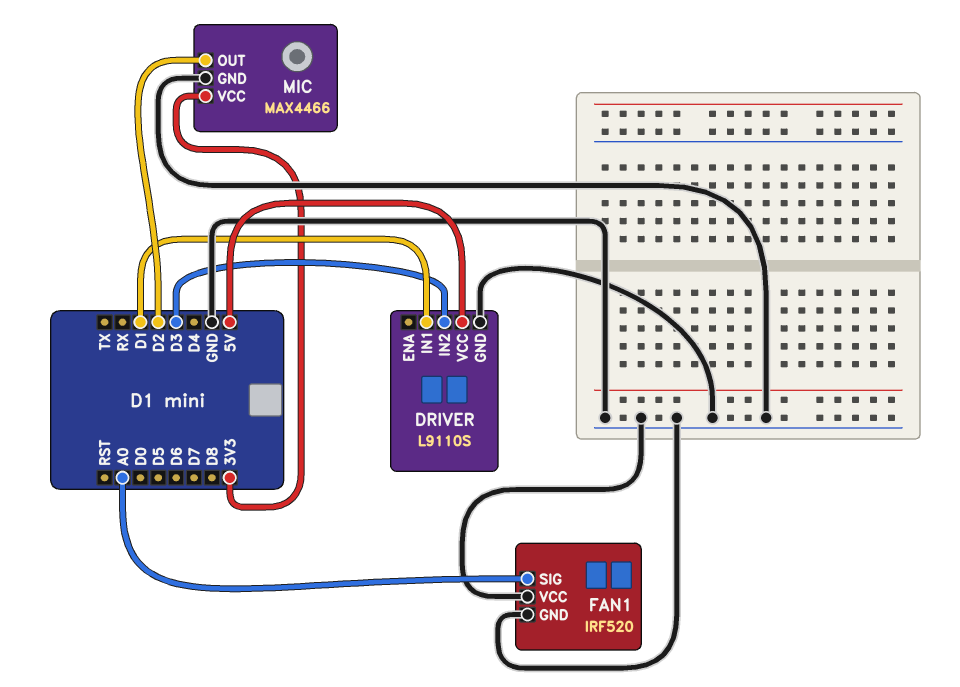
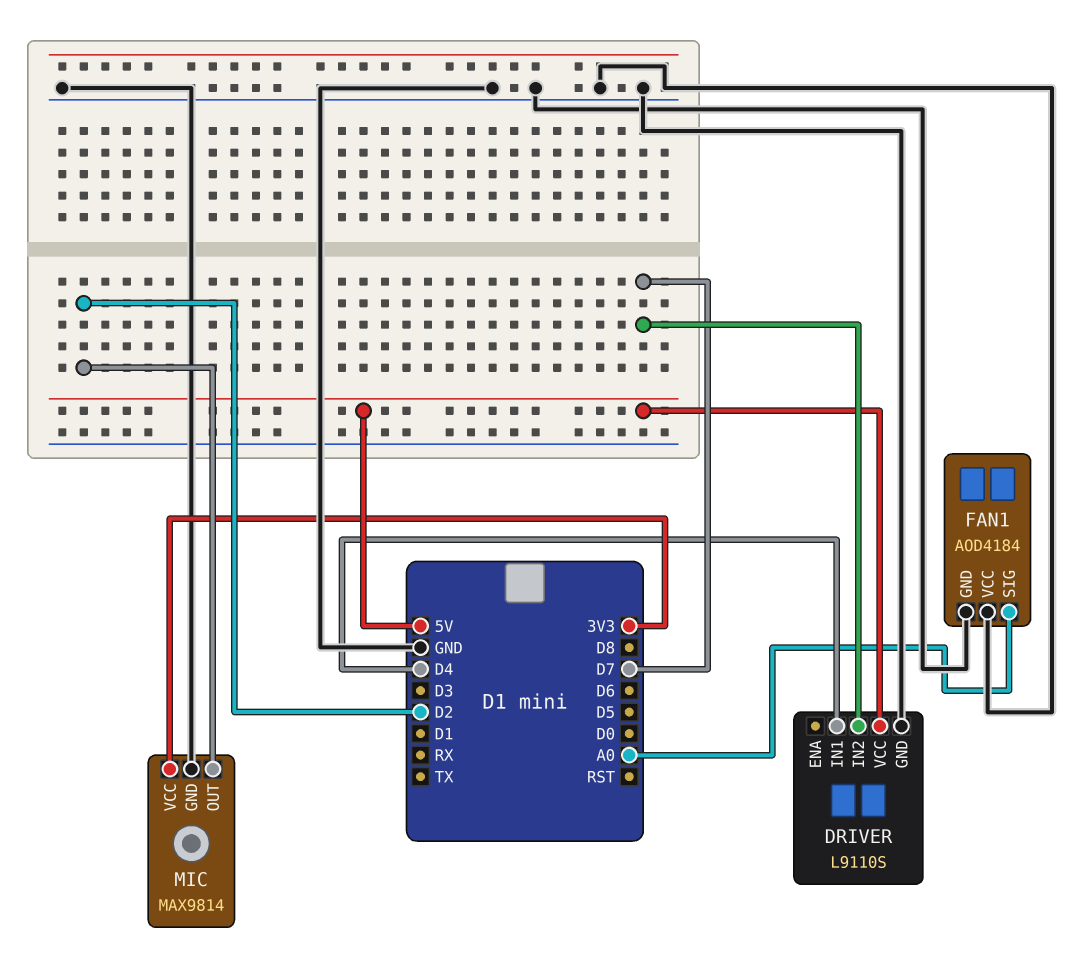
DRIVER pin IN1: D1 -> D4
DRIVER pin IN2: D3 -> D7
FAN1: IRF520 -> AOD4184
MIC: MAX4466 -> MAX9814

